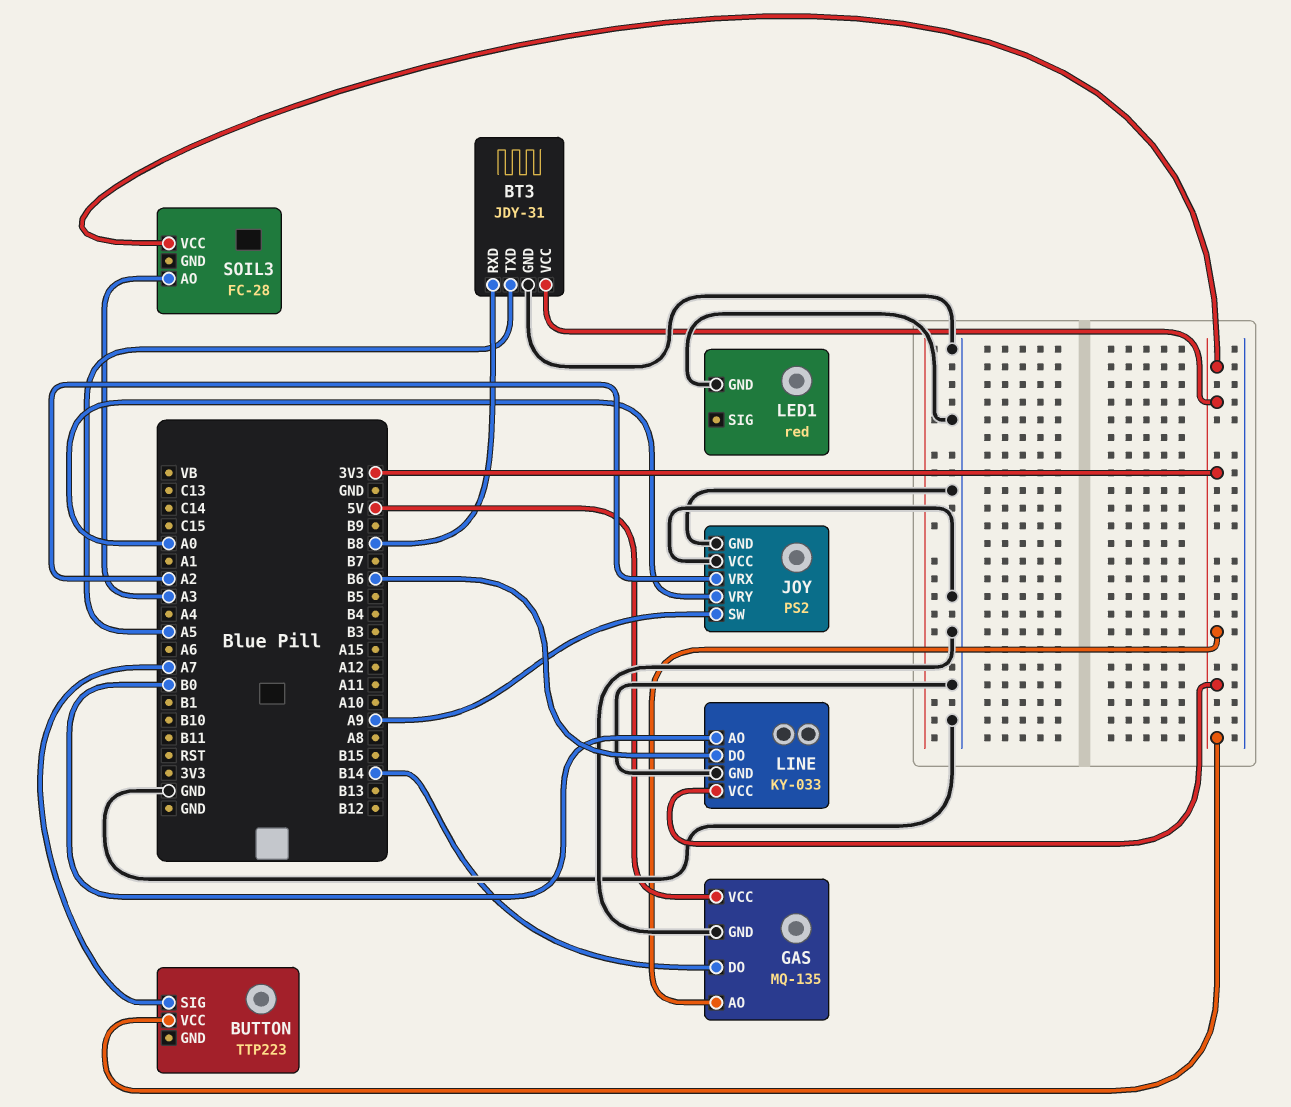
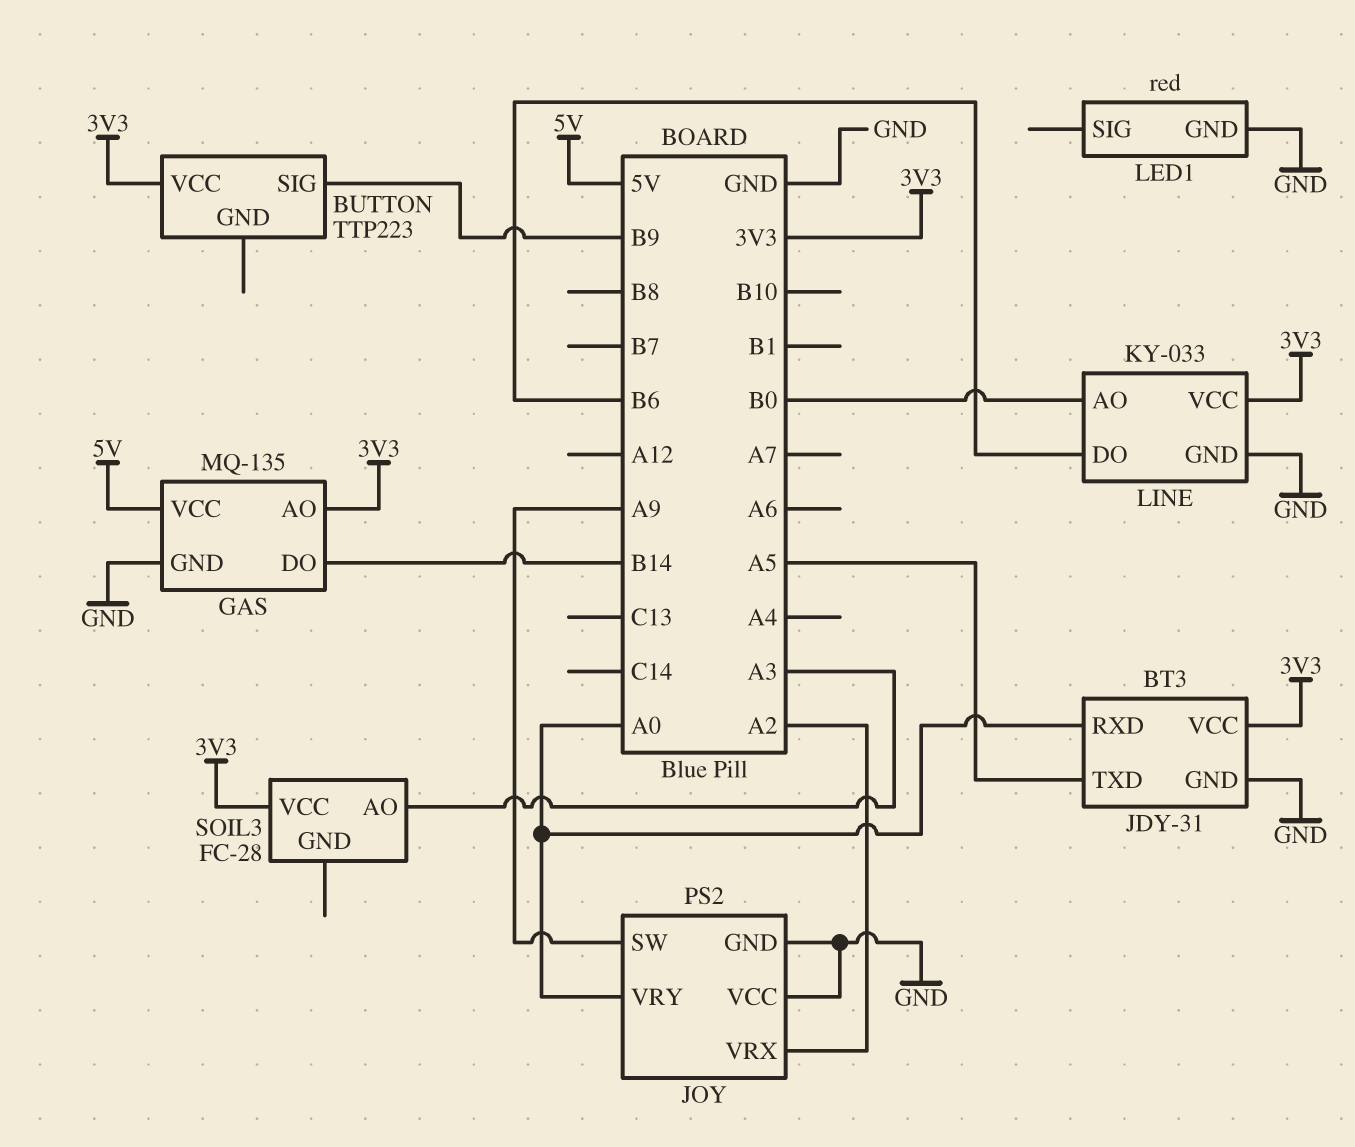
BT3 pin RXD: B8 -> A0
BUTTON pin SIG: A7 -> B9

